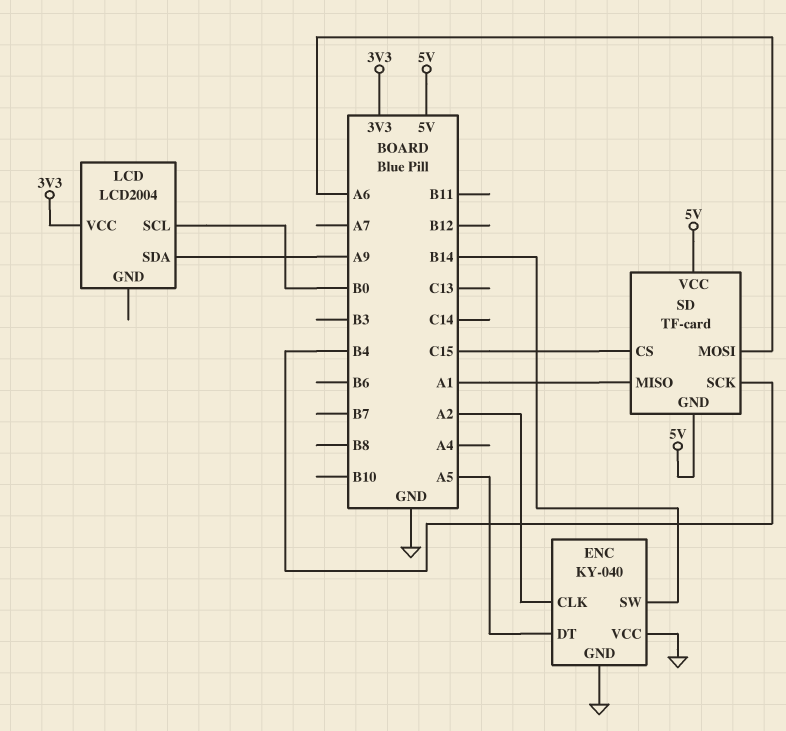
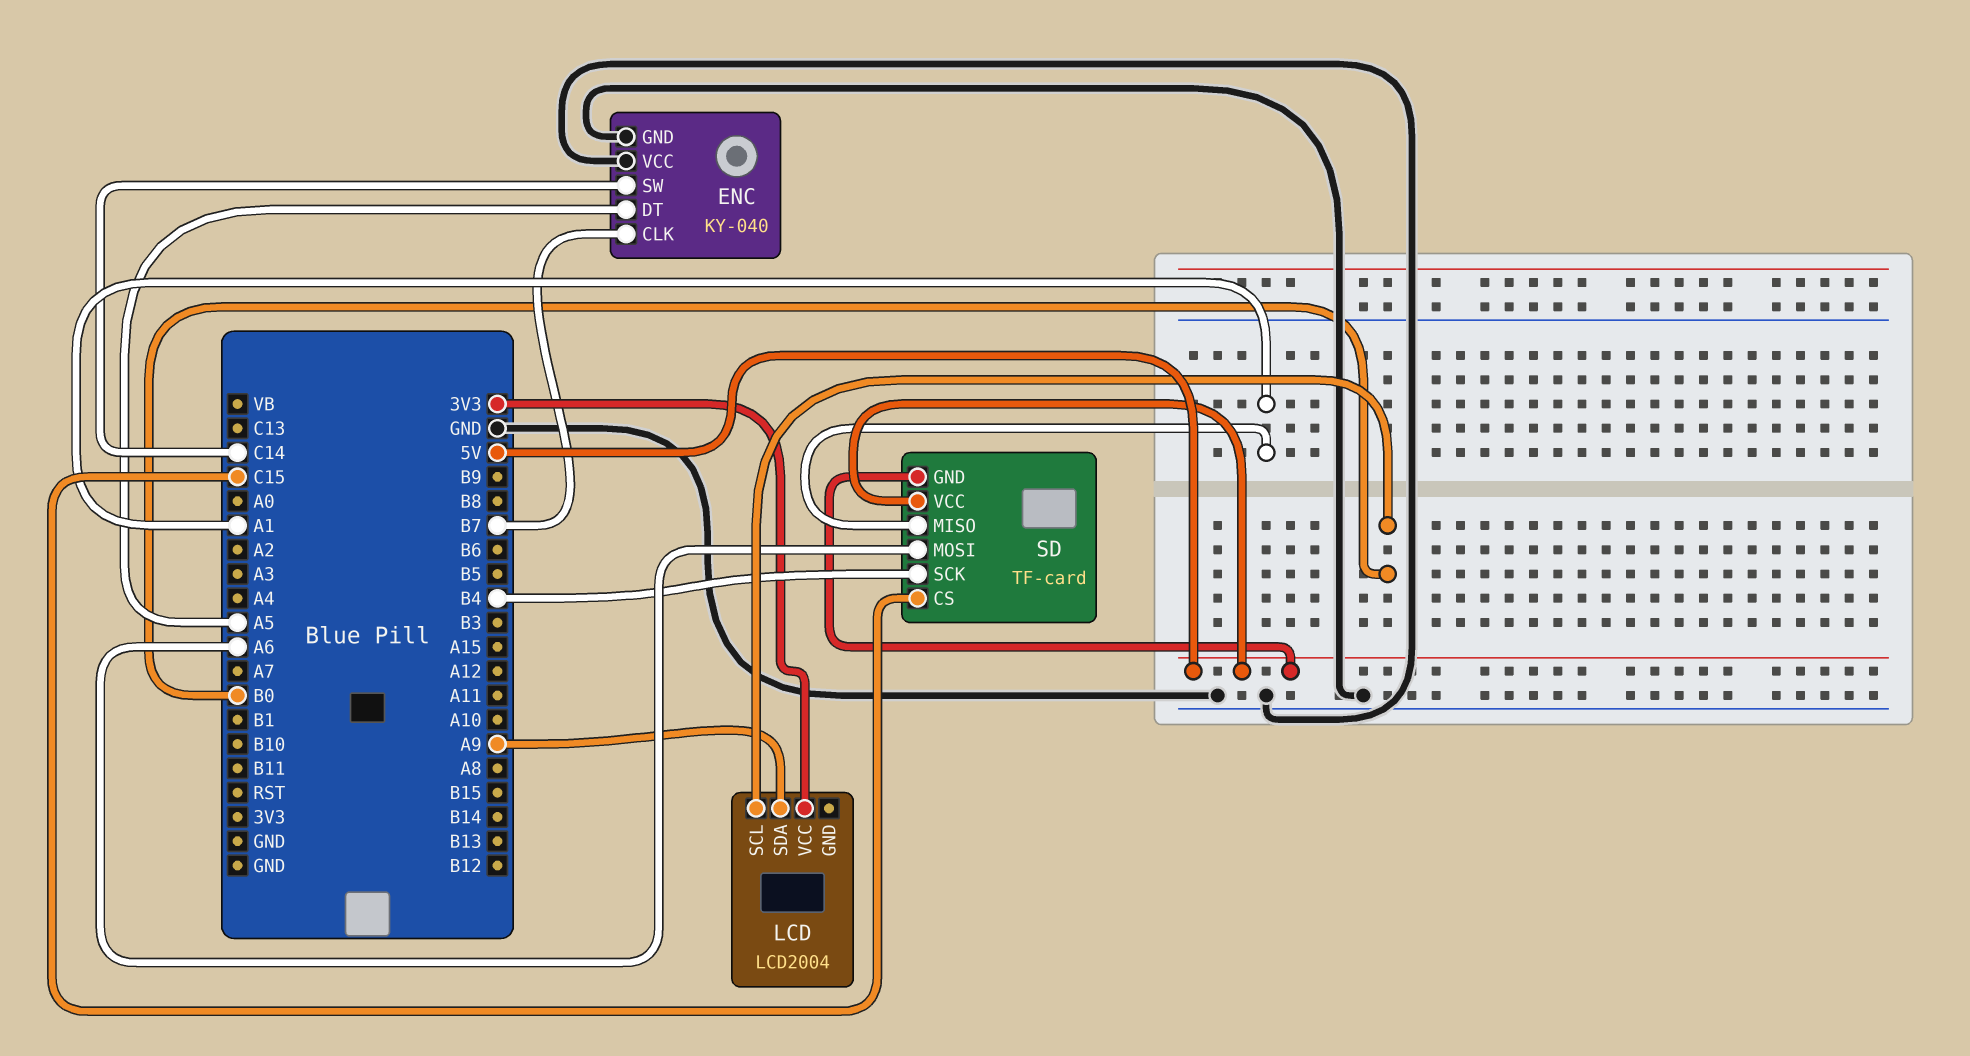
ENC pin CLK: A2 -> B7
ENC pin SW: B14 -> C14

